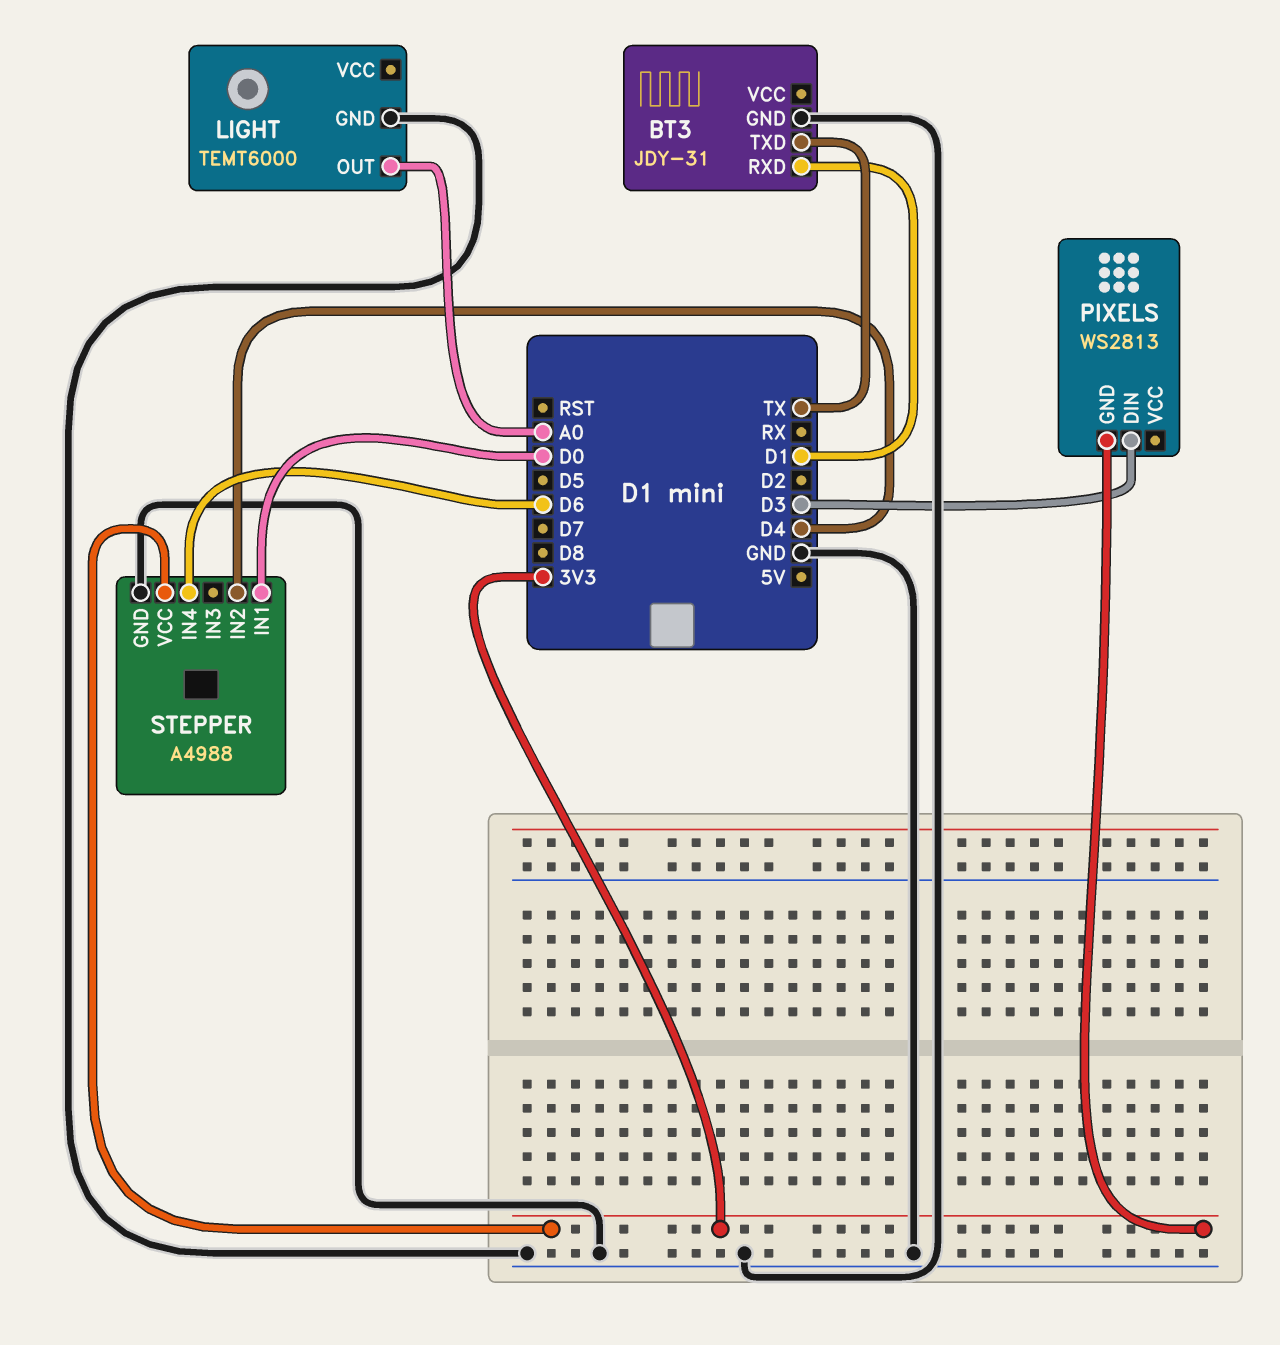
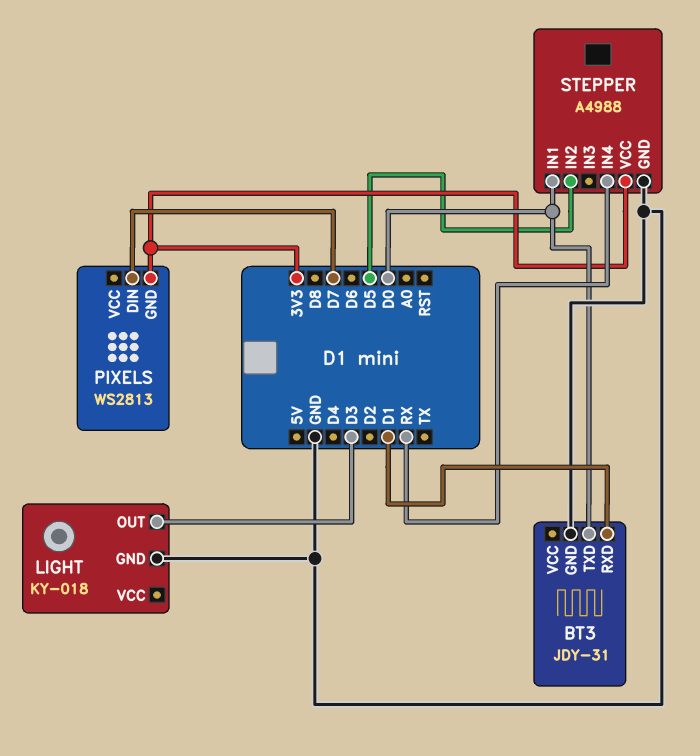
BT3 pin TXD: TX -> D0
LIGHT: TEMT6000 -> KY-018
LIGHT pin OUT: A0 -> D3
PIXELS pin DIN: D3 -> D7
STEPPER pin IN2: D4 -> D5
STEPPER pin IN4: D6 -> RX

